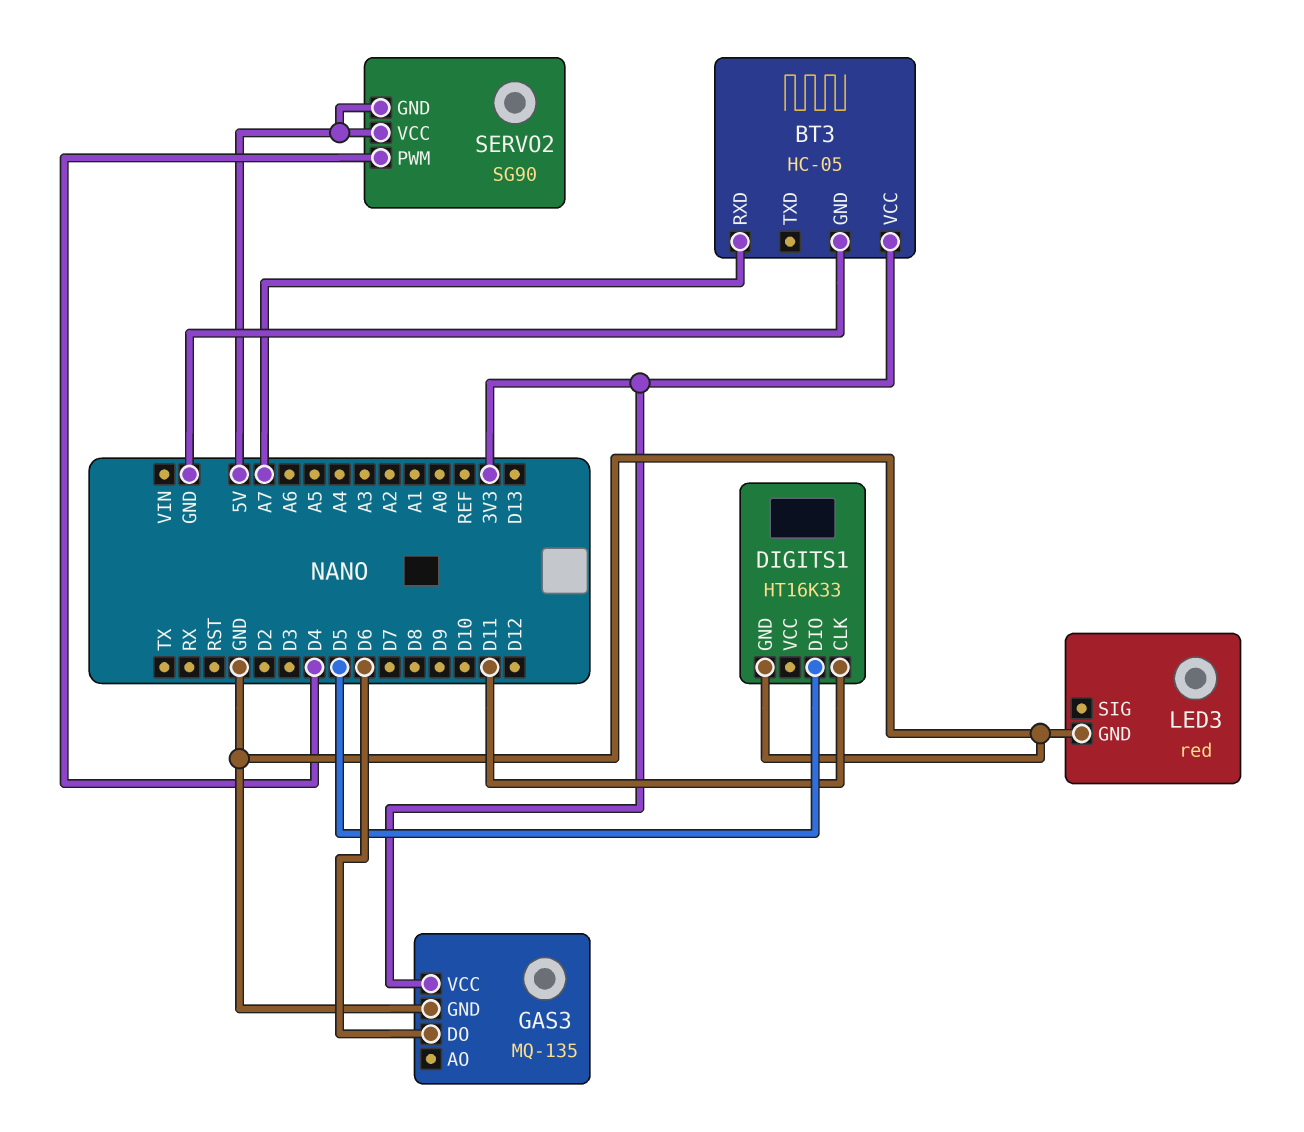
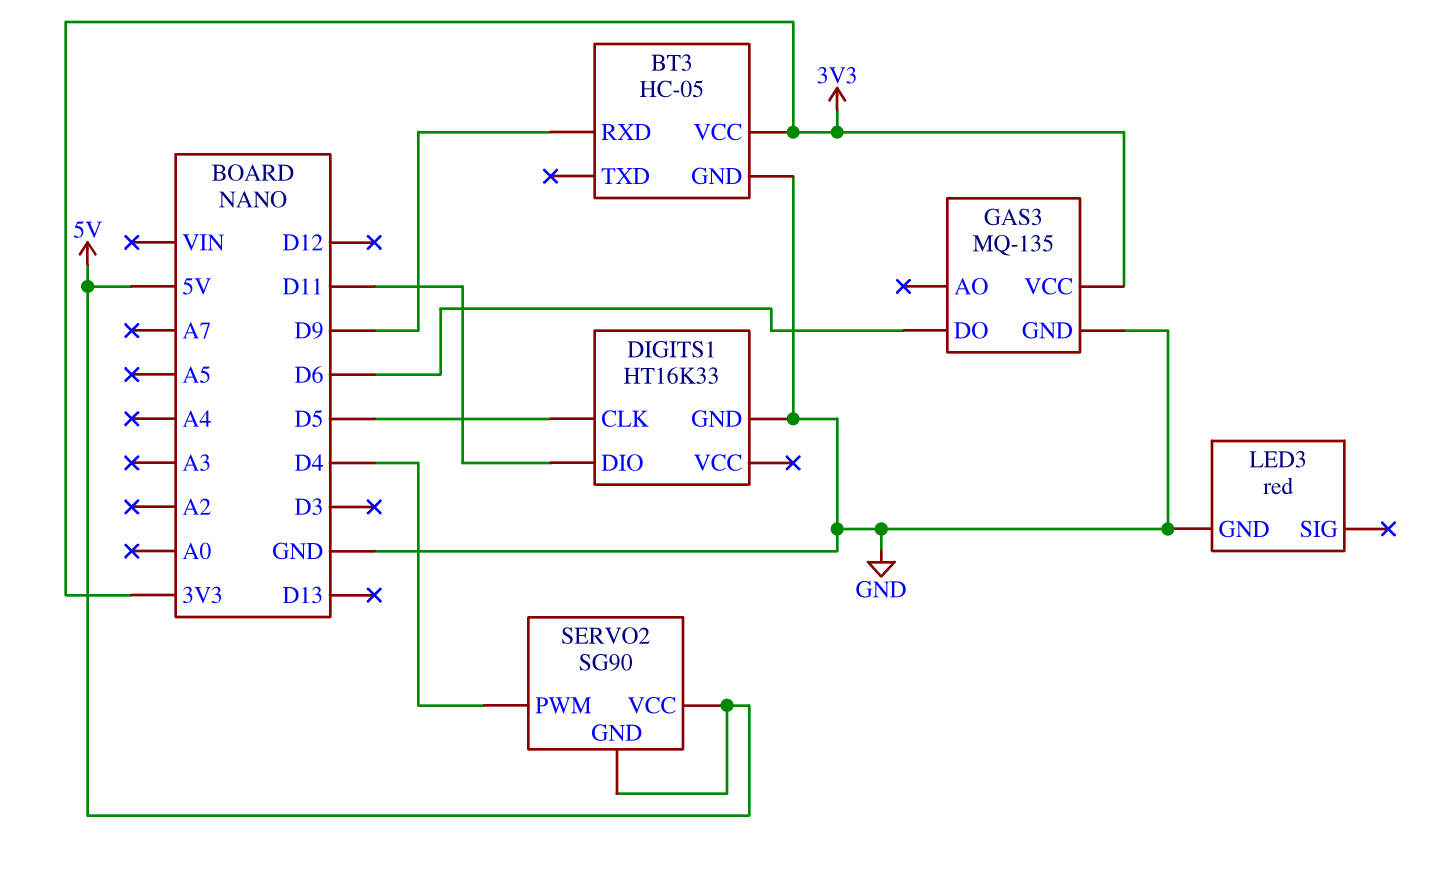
BT3 pin RXD: A7 -> D9
DIGITS1 pin CLK: D11 -> D5
DIGITS1 pin DIO: D5 -> D11

